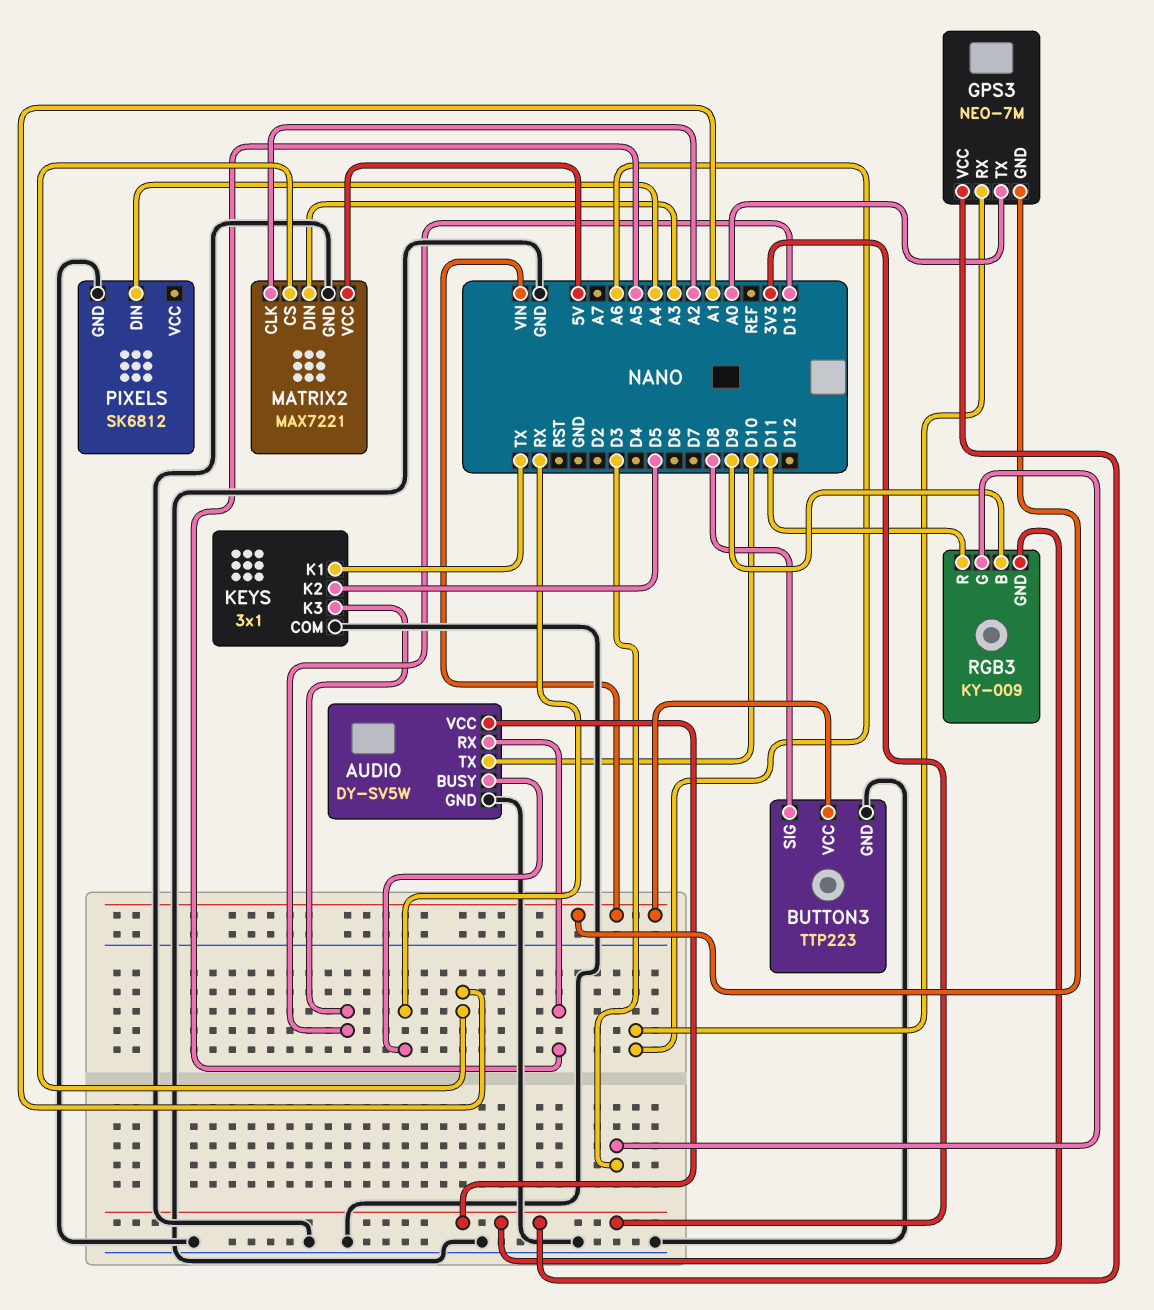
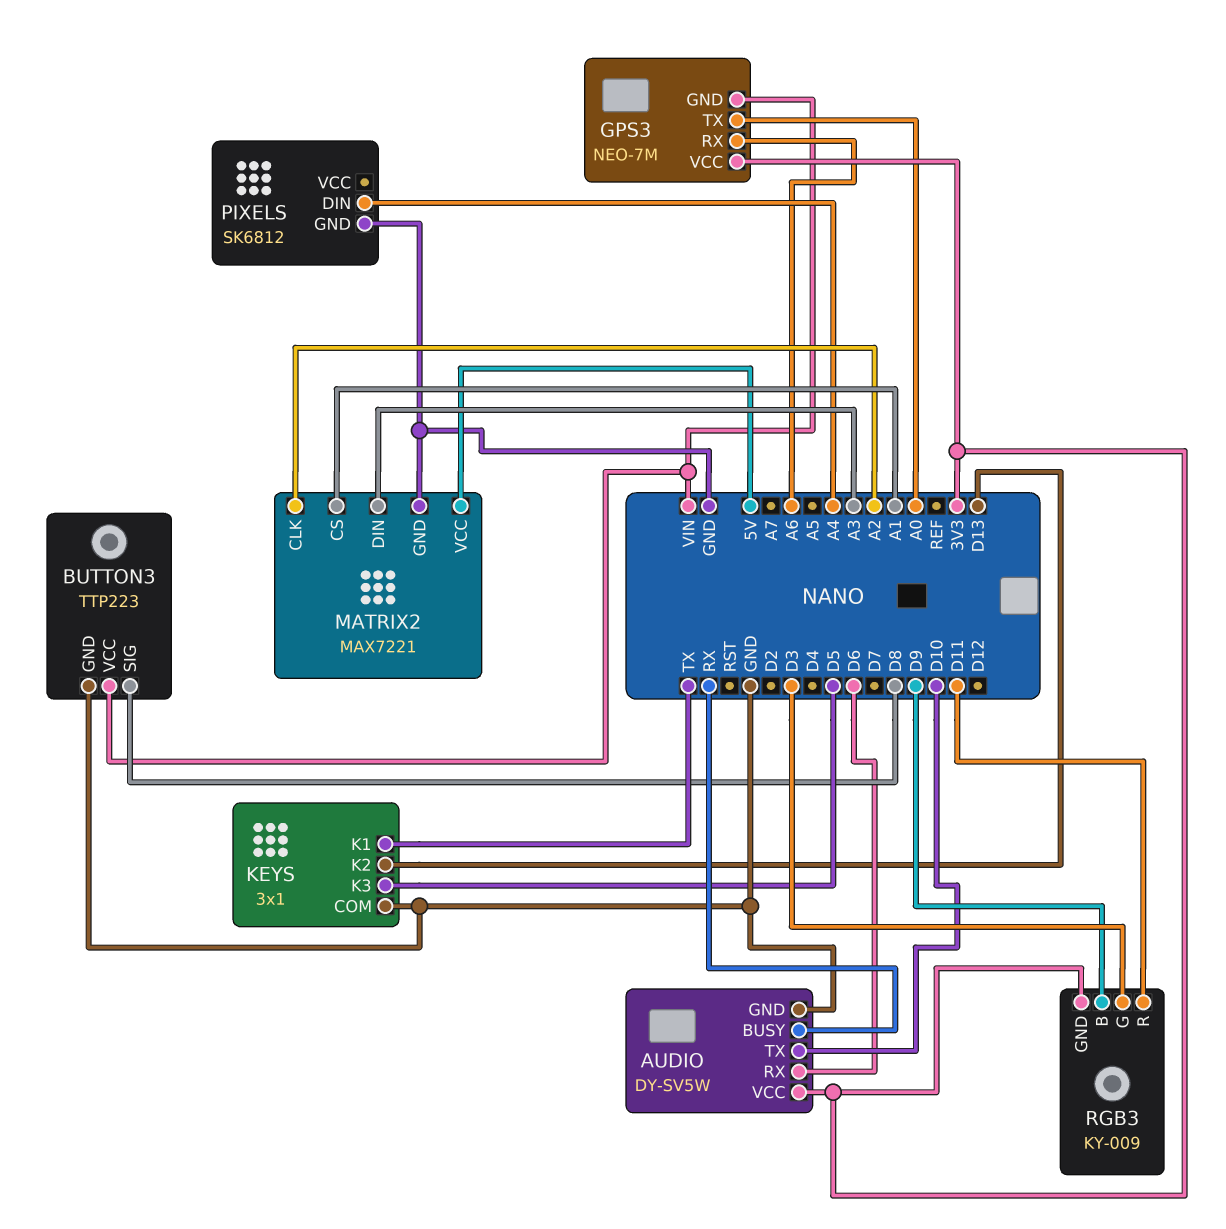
AUDIO pin RX: A5 -> D6
KEYS pin K2: D5 -> D13
KEYS pin K3: D13 -> D5

